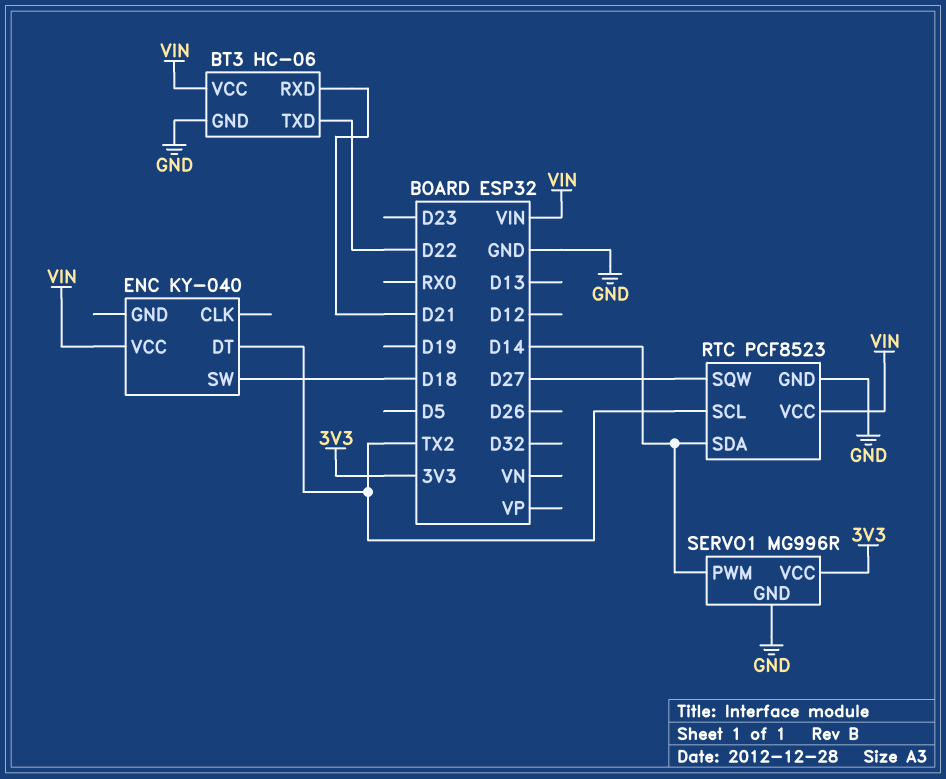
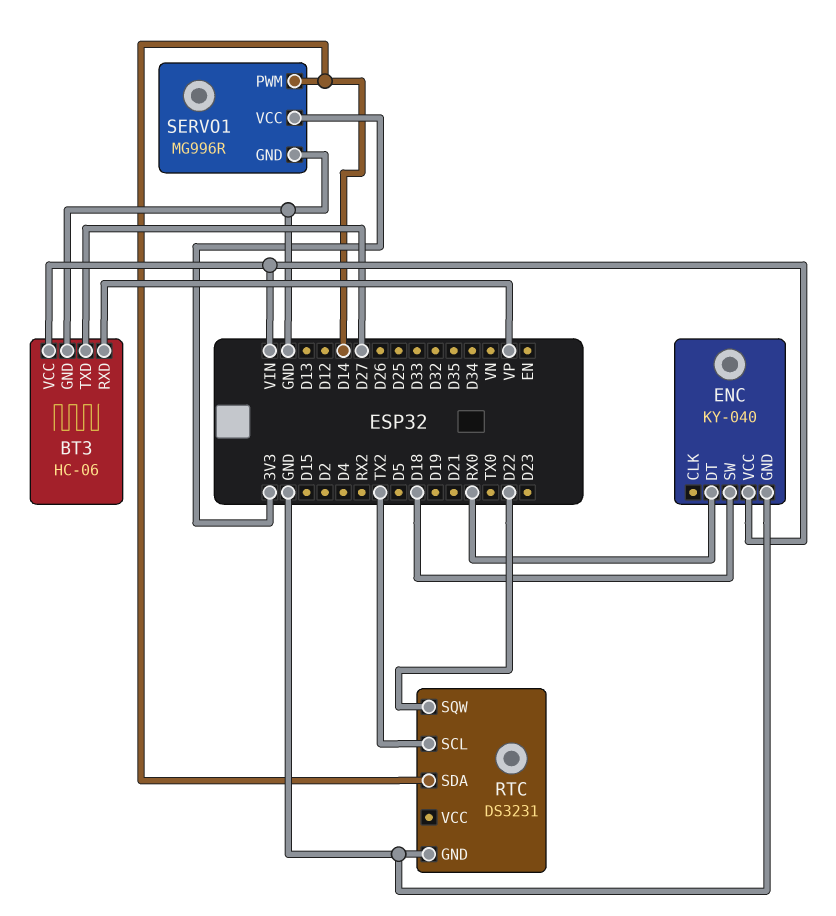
BT3 pin RXD: D21 -> VP
BT3 pin TXD: D22 -> D27
ENC pin DT: TX2 -> RX0
ENC pin GND: none -> GND
RTC: PCF8523 -> DS3231
RTC pin SQW: D27 -> D22
RTC pin VCC: VIN -> none

